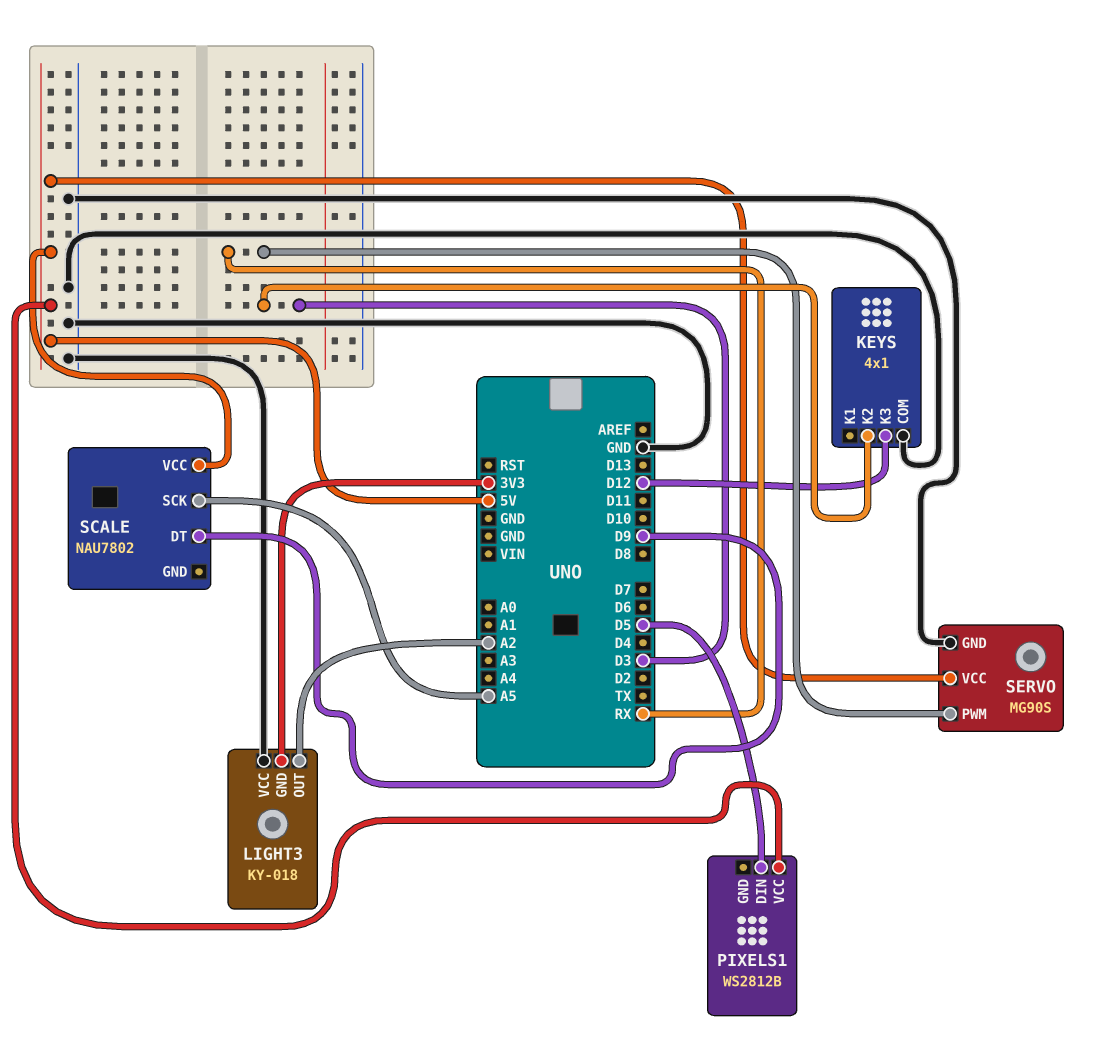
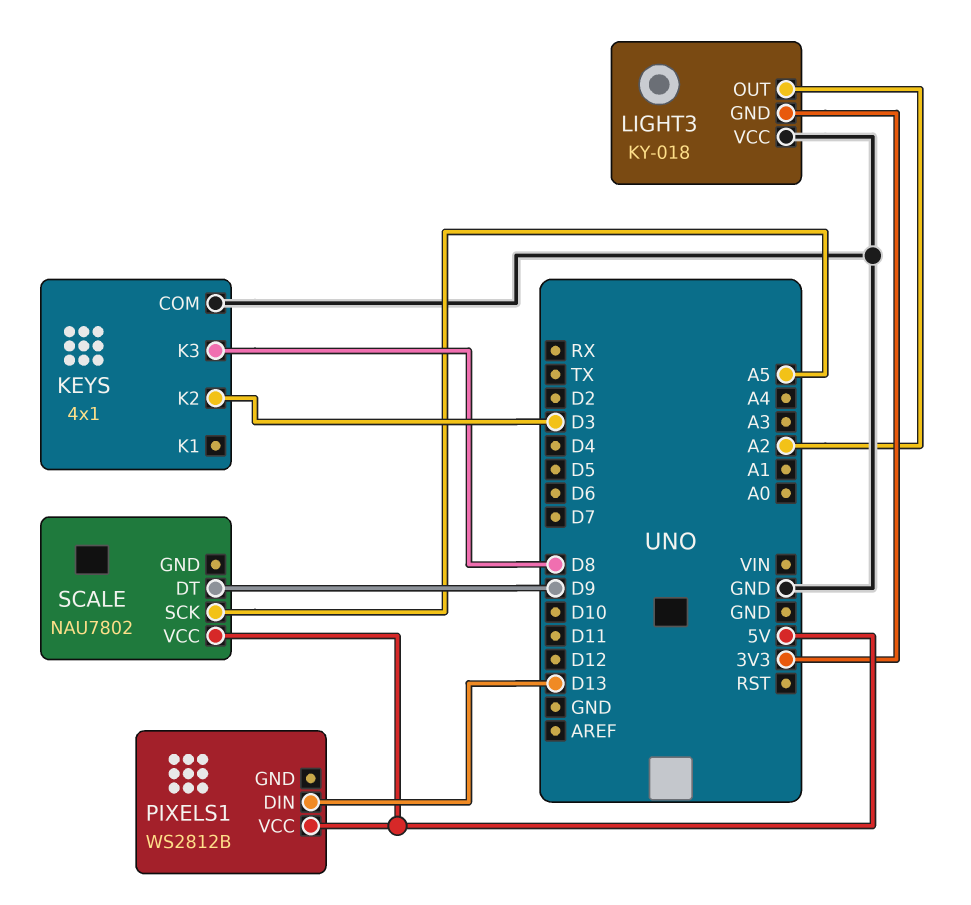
KEYS pin K3: D12 -> D8
PIXELS1 pin DIN: D5 -> D13
SERVO: MG90S -> none
SERVO pin GND: GND -> none
SERVO pin PWM: RX -> none
SERVO pin VCC: 5V -> none

